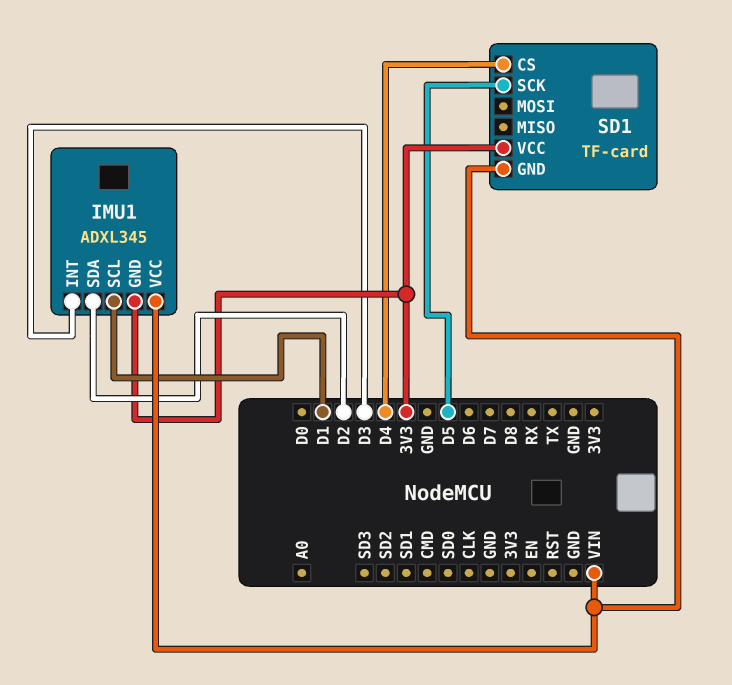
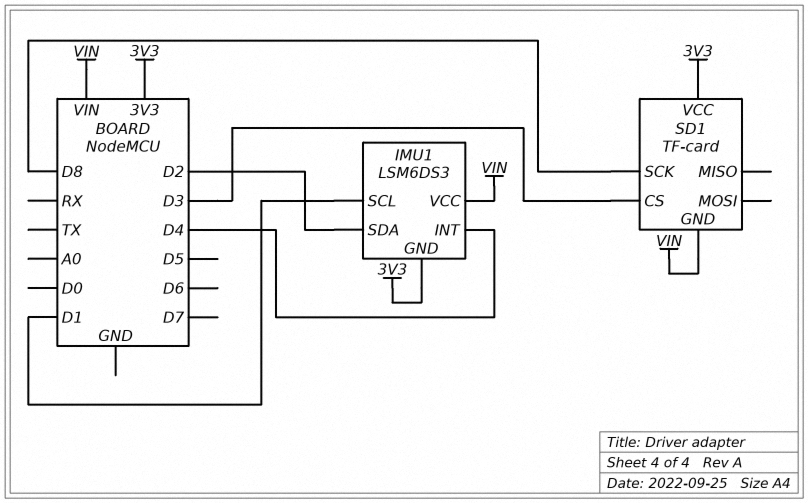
IMU1: ADXL345 -> LSM6DS3
IMU1 pin INT: D3 -> D4
SD1 pin CS: D4 -> D3
SD1 pin SCK: D5 -> D8

